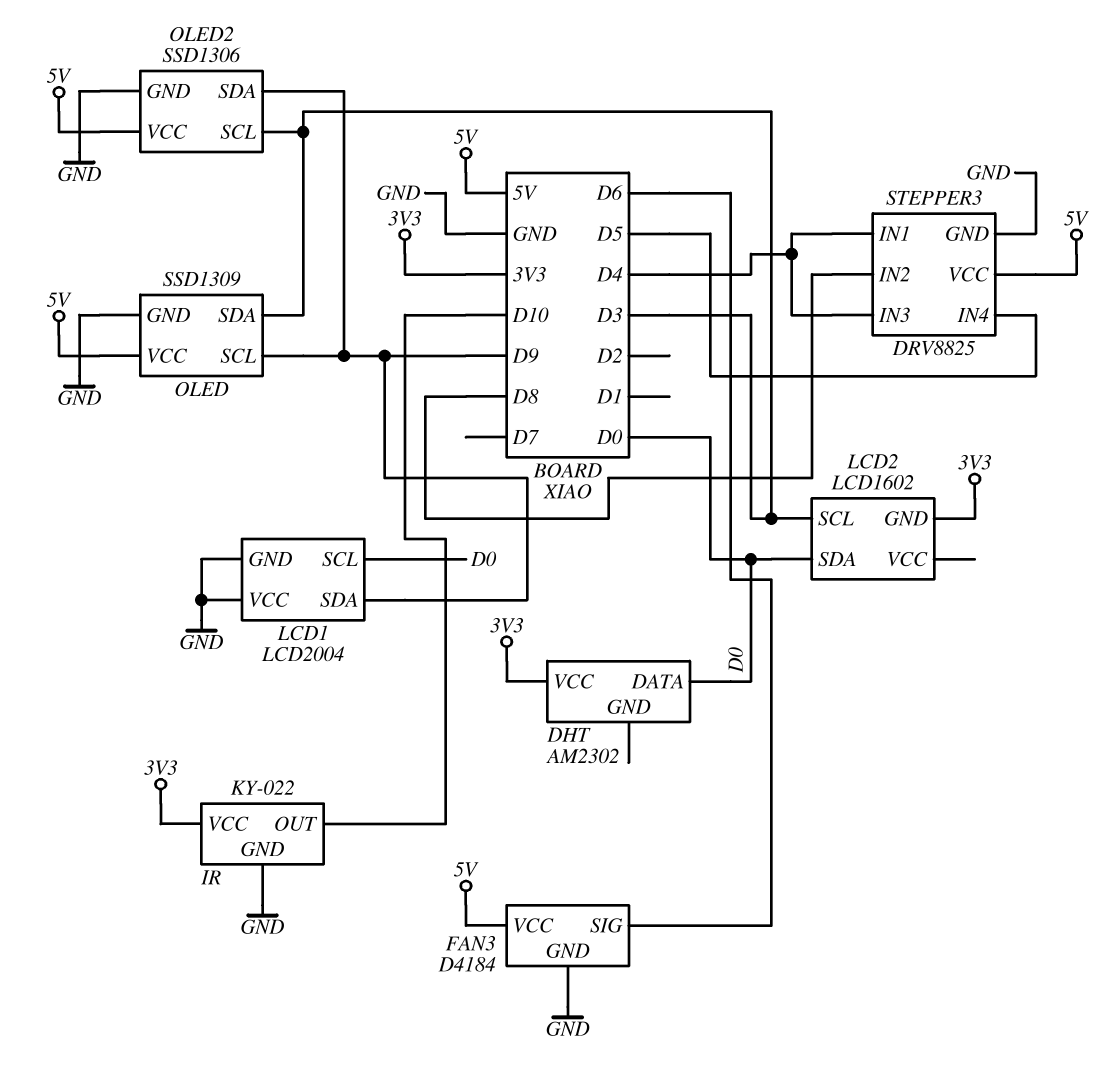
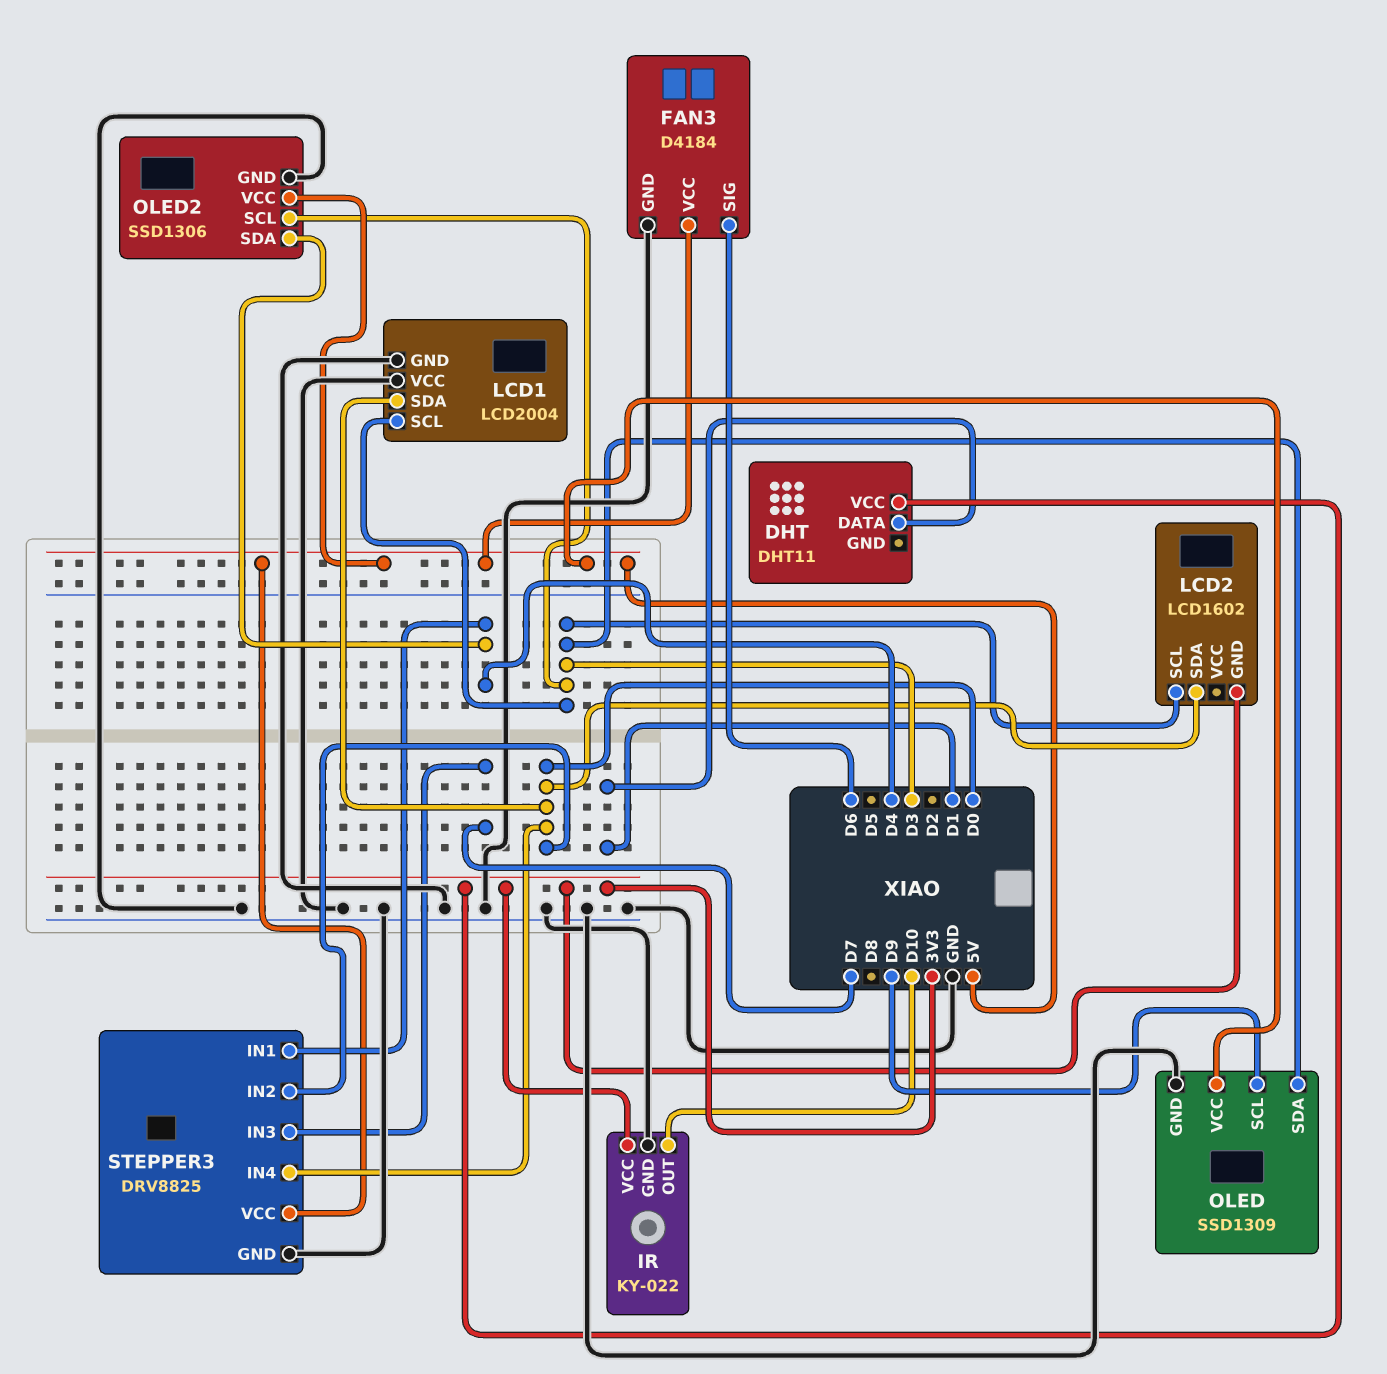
DHT: AM2302 -> DHT11
DHT pin DATA: D0 -> D1
LCD1 pin SCL: D0 -> D3
LCD1 pin SDA: D9 -> D0
OLED2 pin SDA: D9 -> D4
STEPPER3 pin IN2: D8 -> D0
STEPPER3 pin IN3: D4 -> D7
STEPPER3 pin IN4: D5 -> D0

